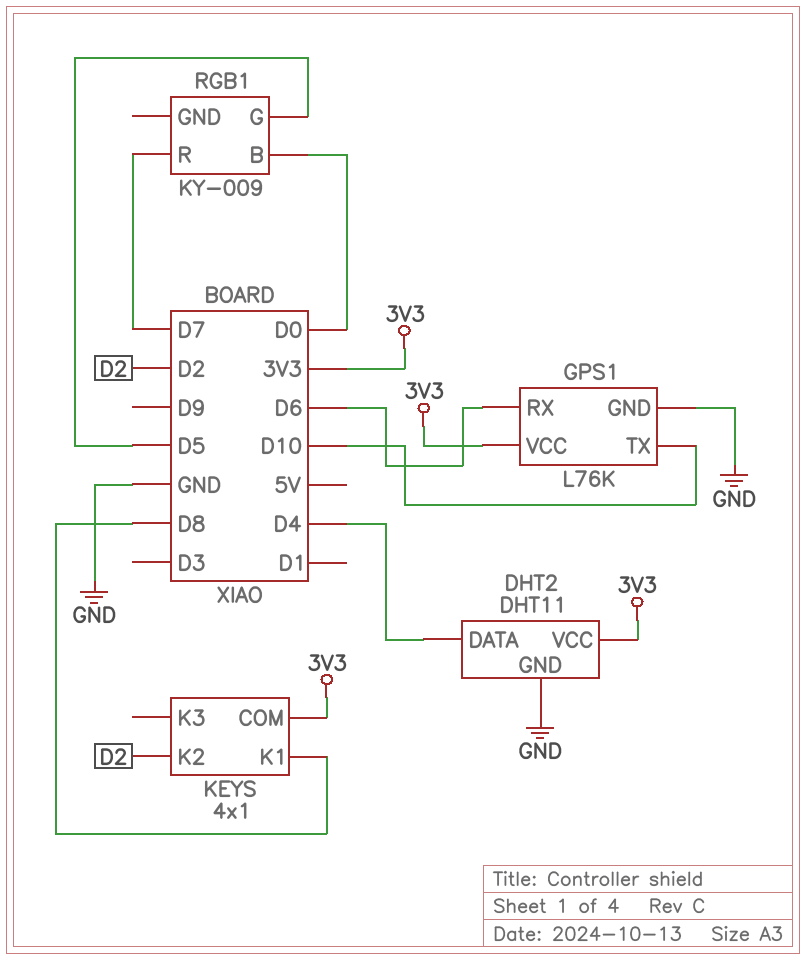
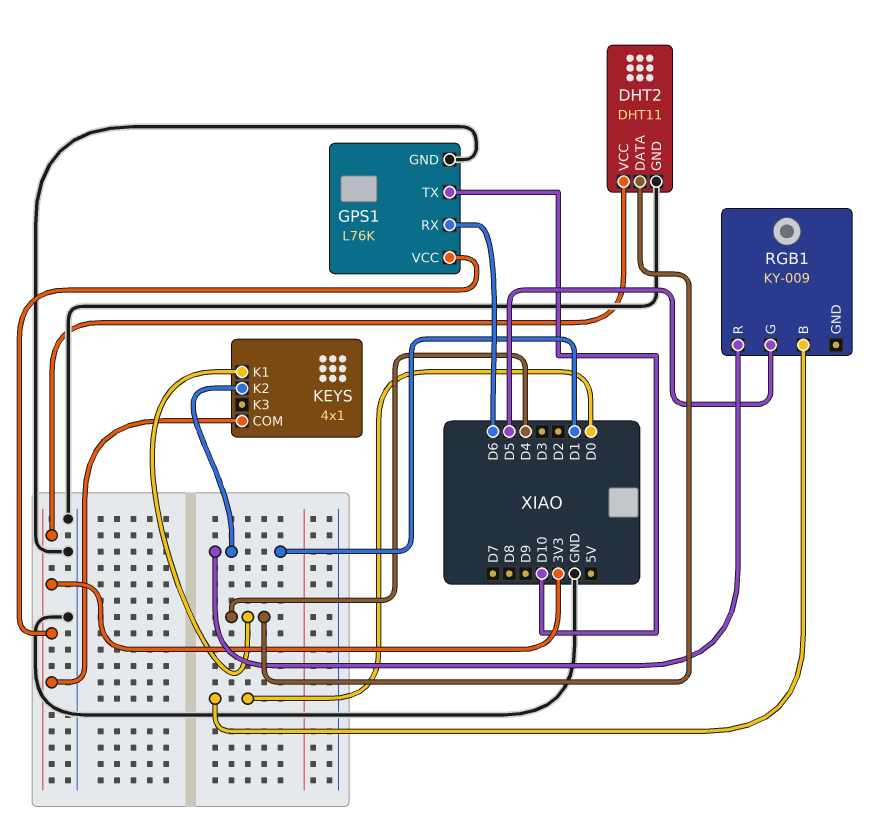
KEYS pin K1: D8 -> D4
KEYS pin K2: D2 -> D1
RGB1 pin R: D7 -> D1

